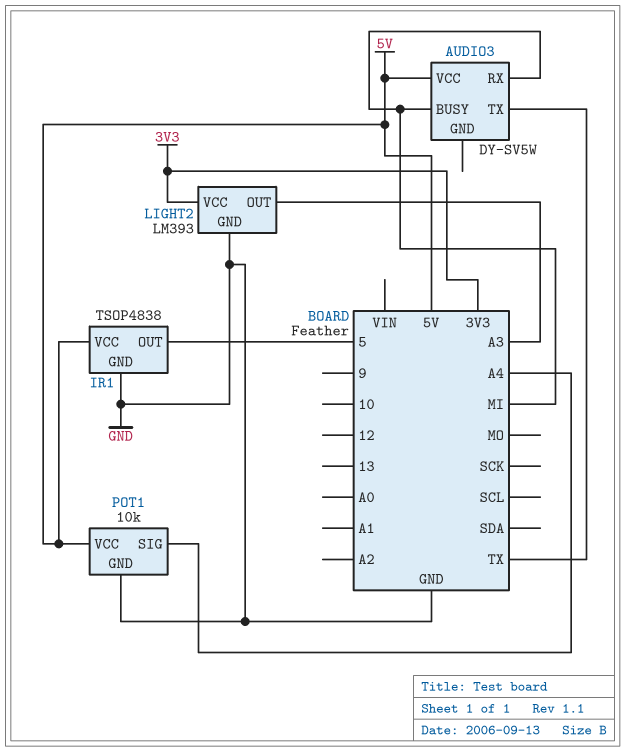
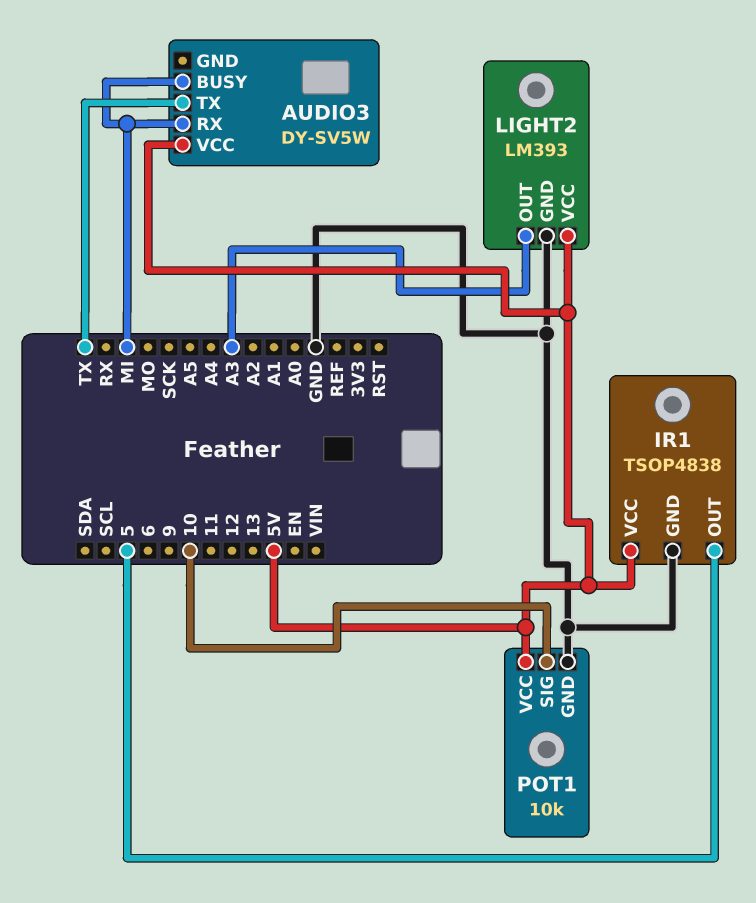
LIGHT2 pin VCC: 3V3 -> 5V
POT1 pin SIG: A4 -> 10

